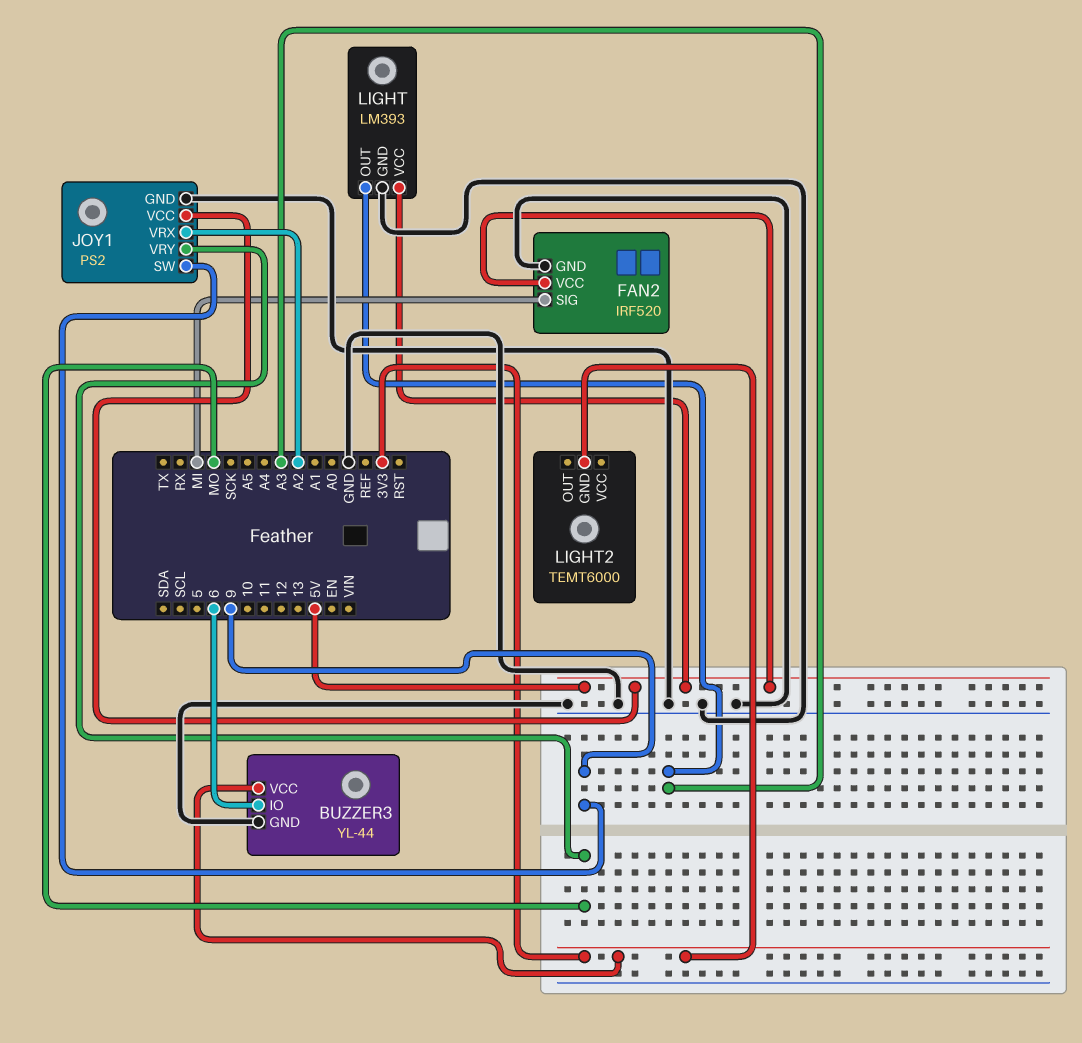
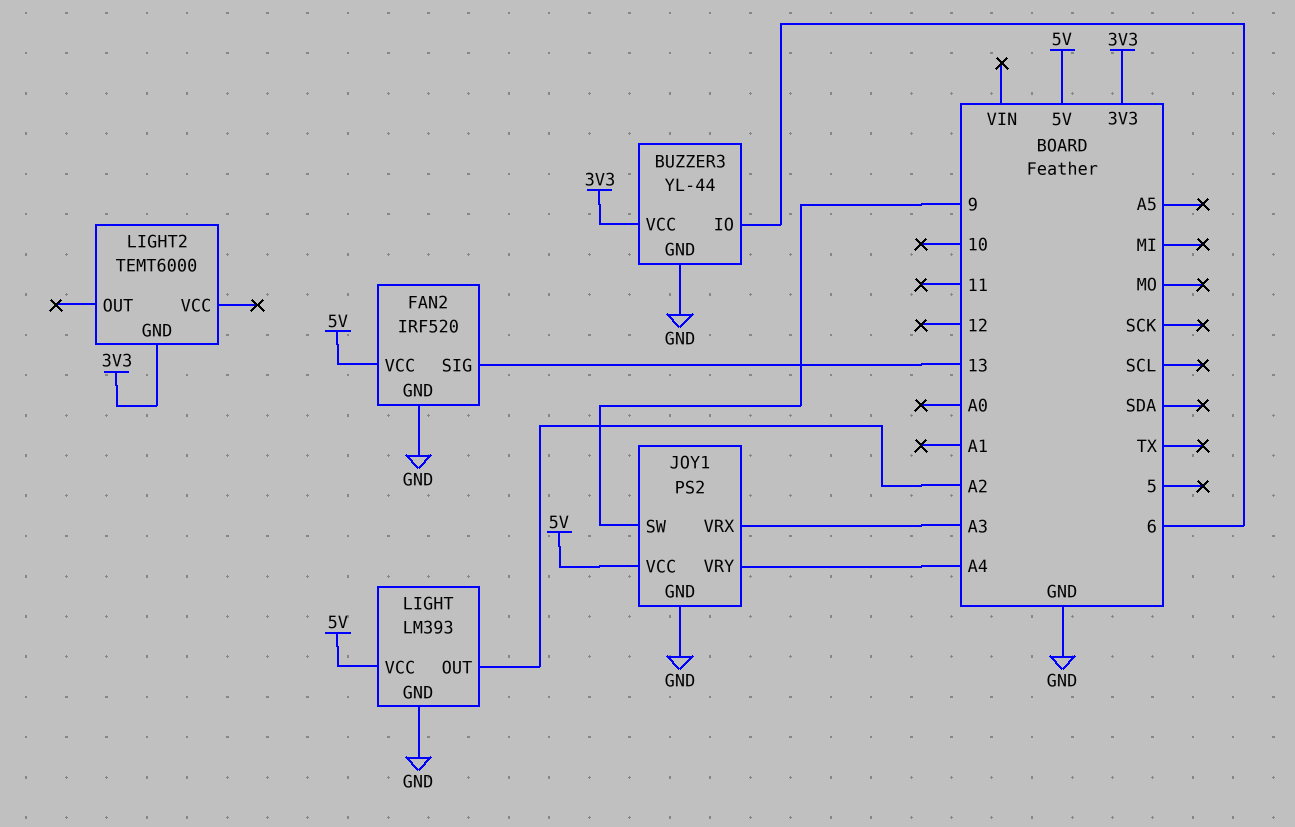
FAN2 pin SIG: MI -> 13
JOY1 pin VRX: A2 -> A3
JOY1 pin VRY: MO -> A4
LIGHT pin OUT: A3 -> A2

